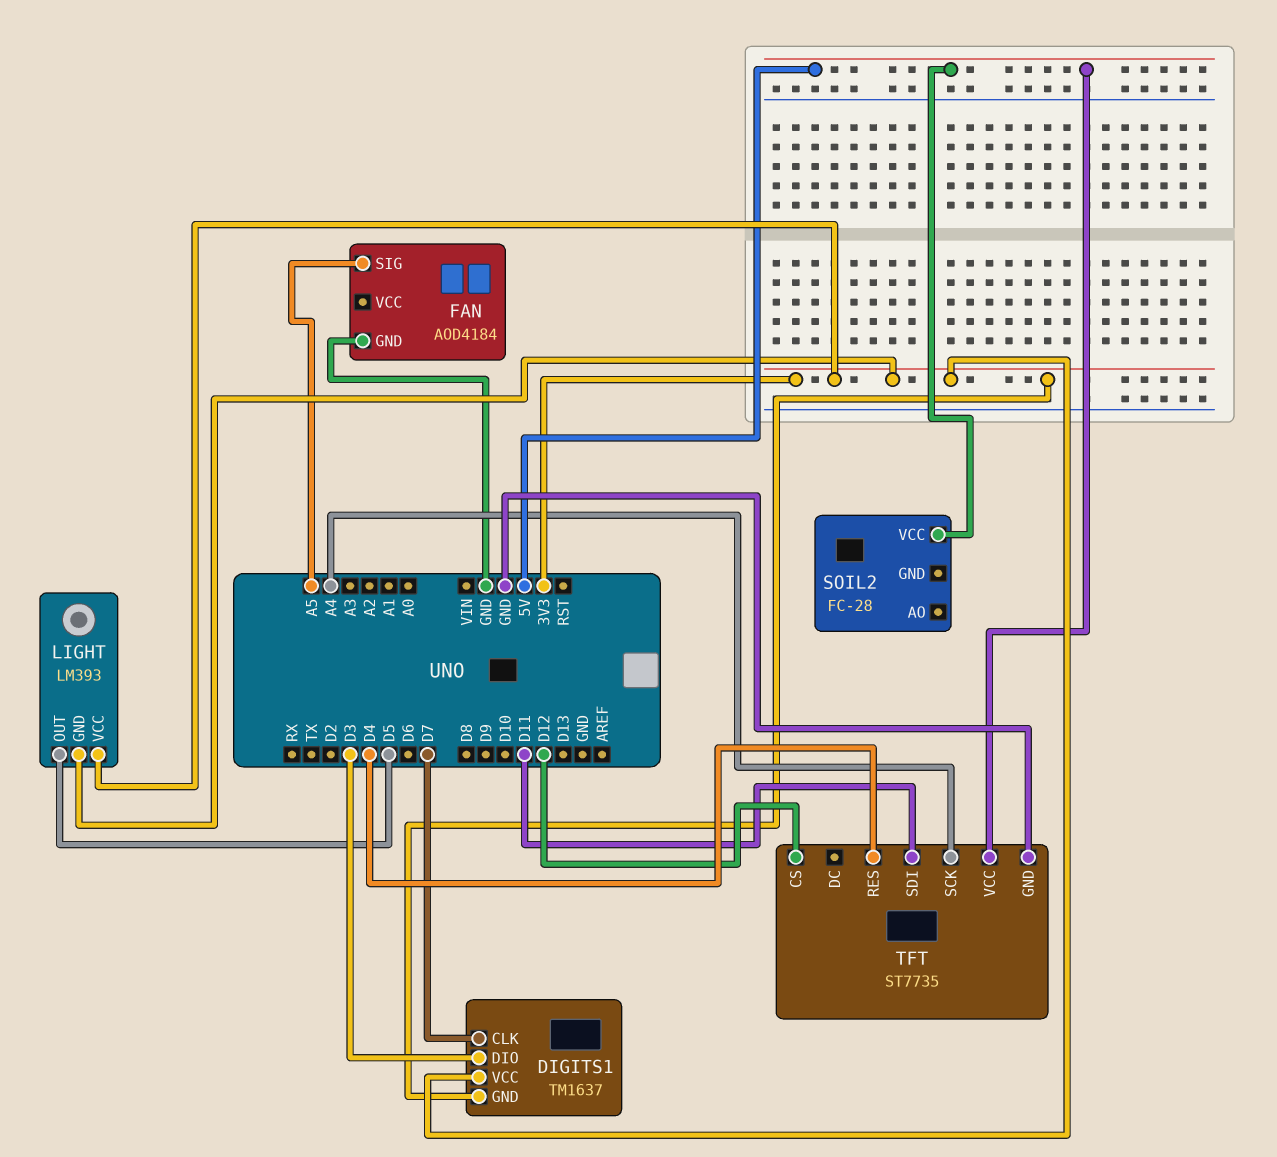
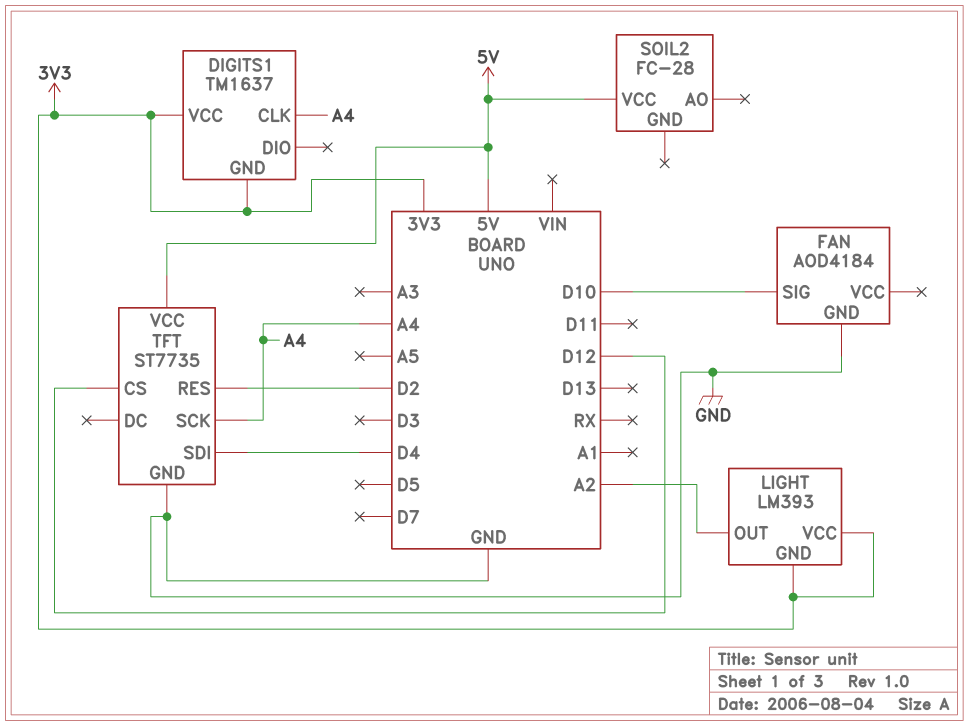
DIGITS1 pin CLK: D7 -> A4
DIGITS1 pin DIO: D3 -> none
FAN pin SIG: A5 -> D10
LIGHT pin OUT: D5 -> A2
TFT pin RES: D4 -> D2
TFT pin SDI: D11 -> D4

